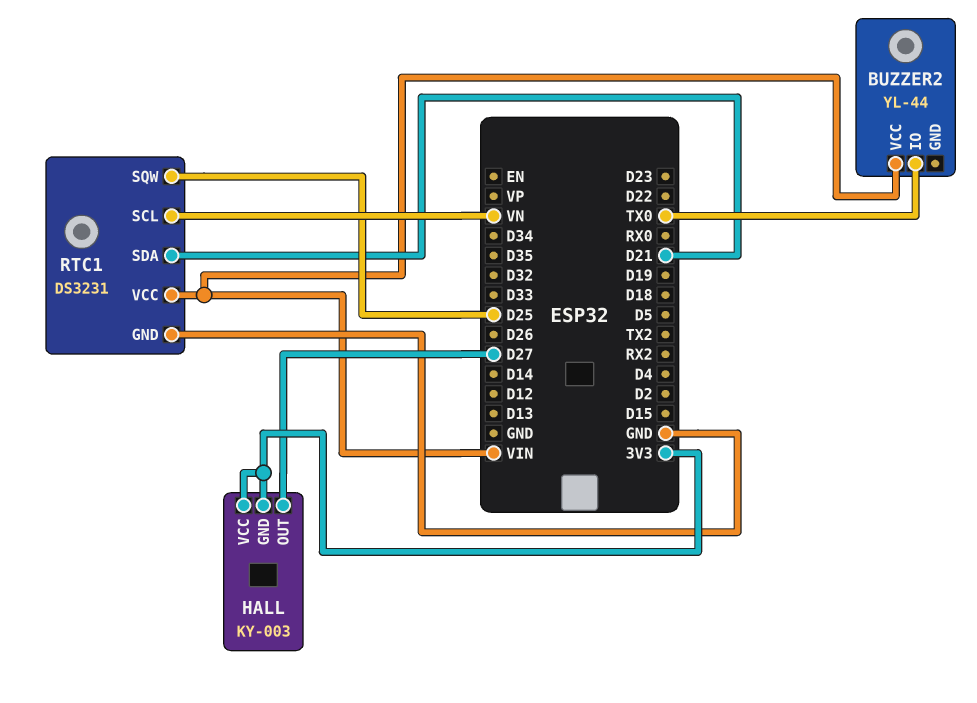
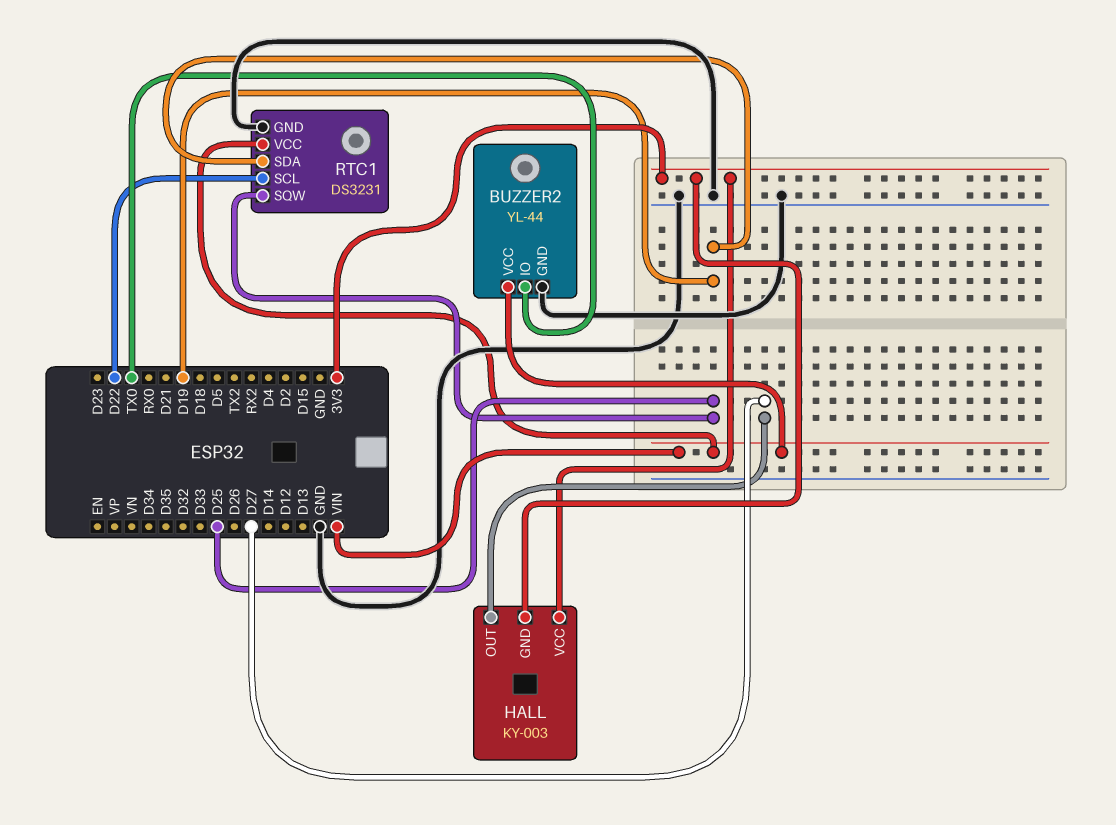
BUZZER2 pin GND: none -> GND
RTC1 pin SCL: VN -> D22
RTC1 pin SDA: D21 -> D19

